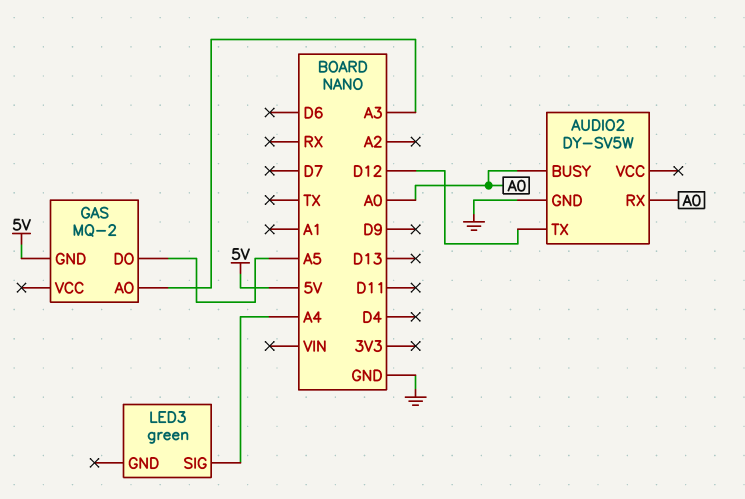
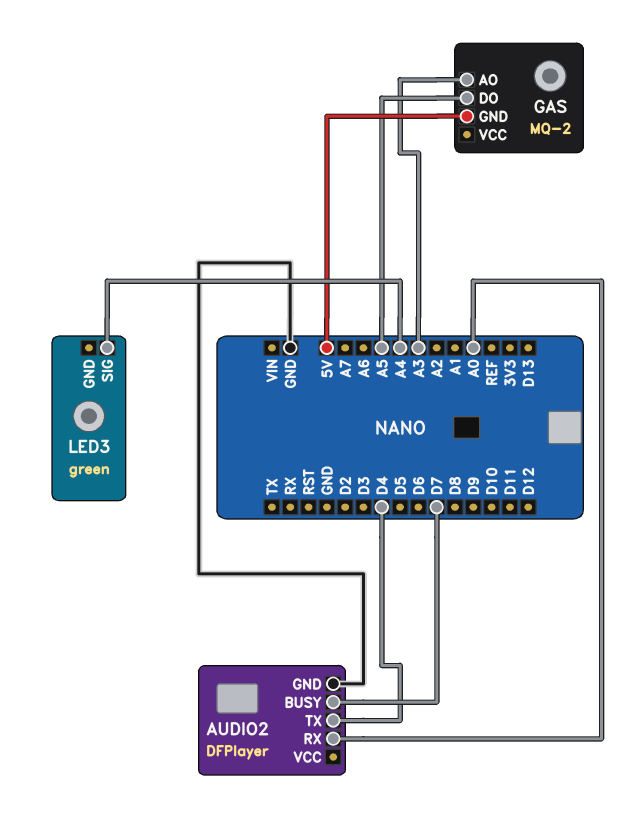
AUDIO2: DY-SV5W -> DFPlayer
AUDIO2 pin BUSY: A0 -> D7
AUDIO2 pin TX: D12 -> D4

